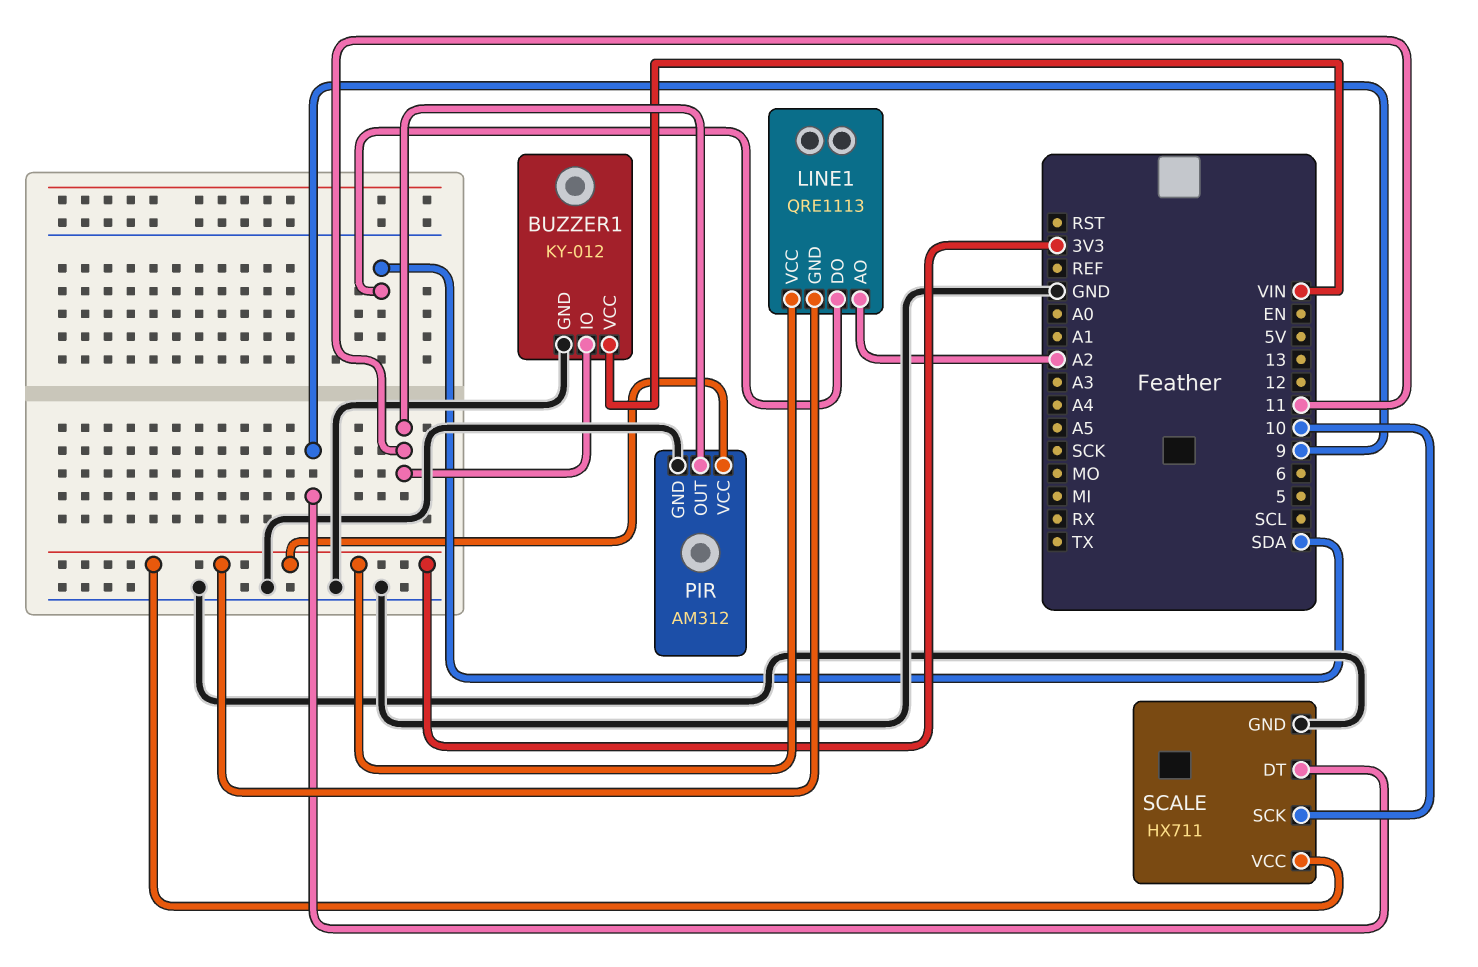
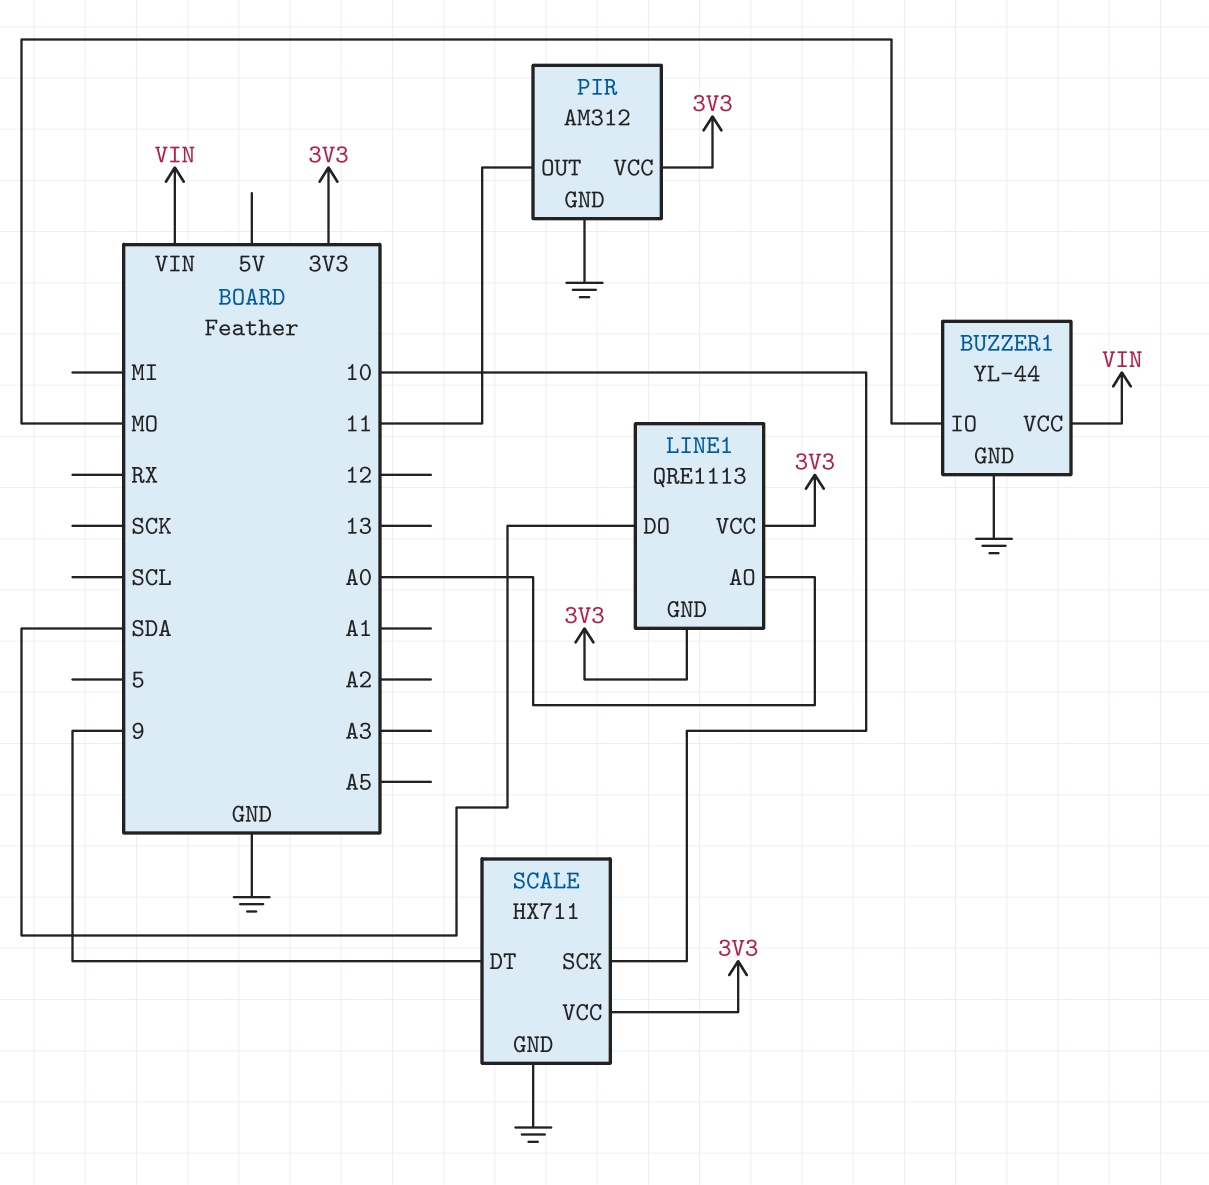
BUZZER1: KY-012 -> YL-44
BUZZER1 pin IO: 11 -> MO
LINE1 pin AO: A2 -> A0

